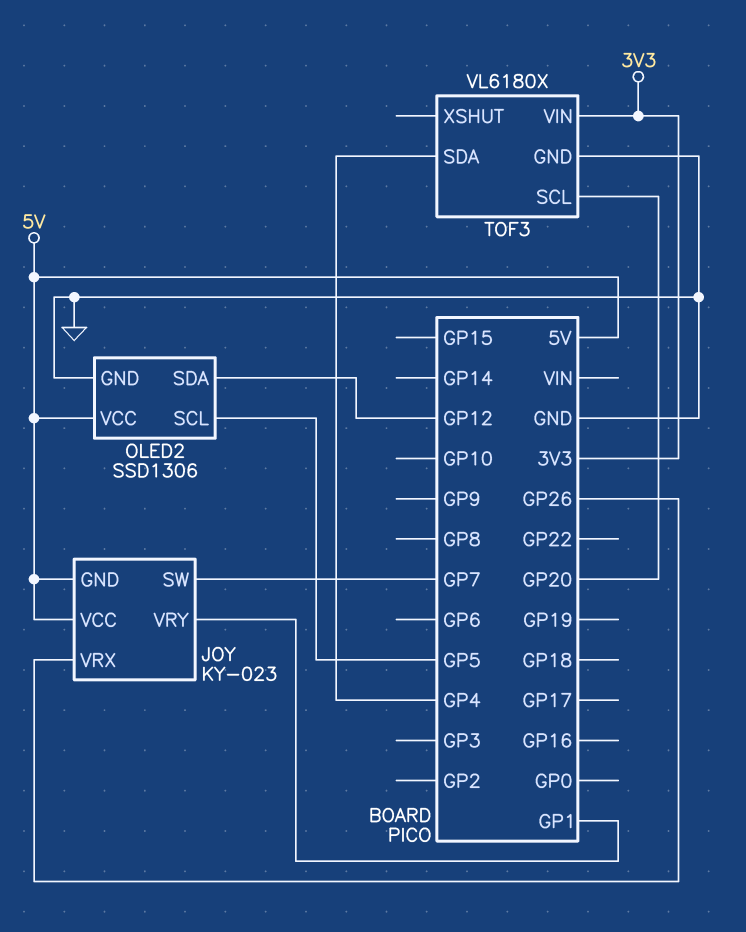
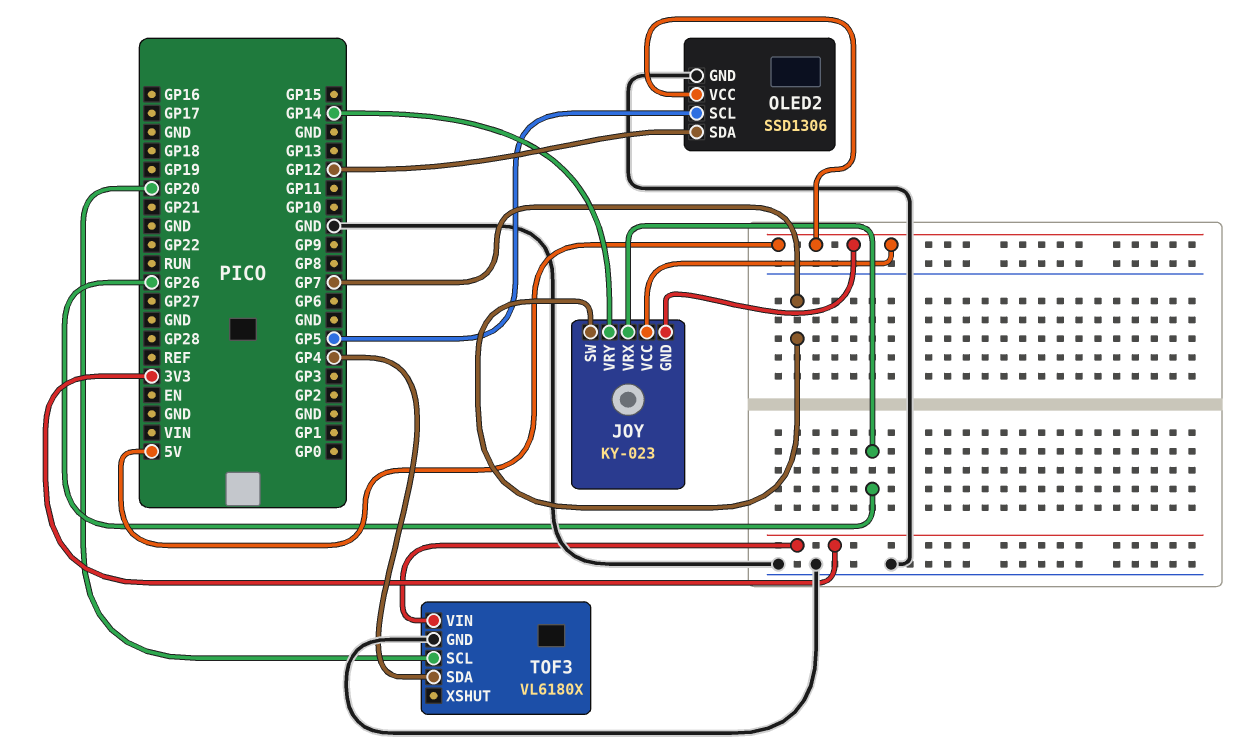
JOY pin VRY: GP1 -> GP14

